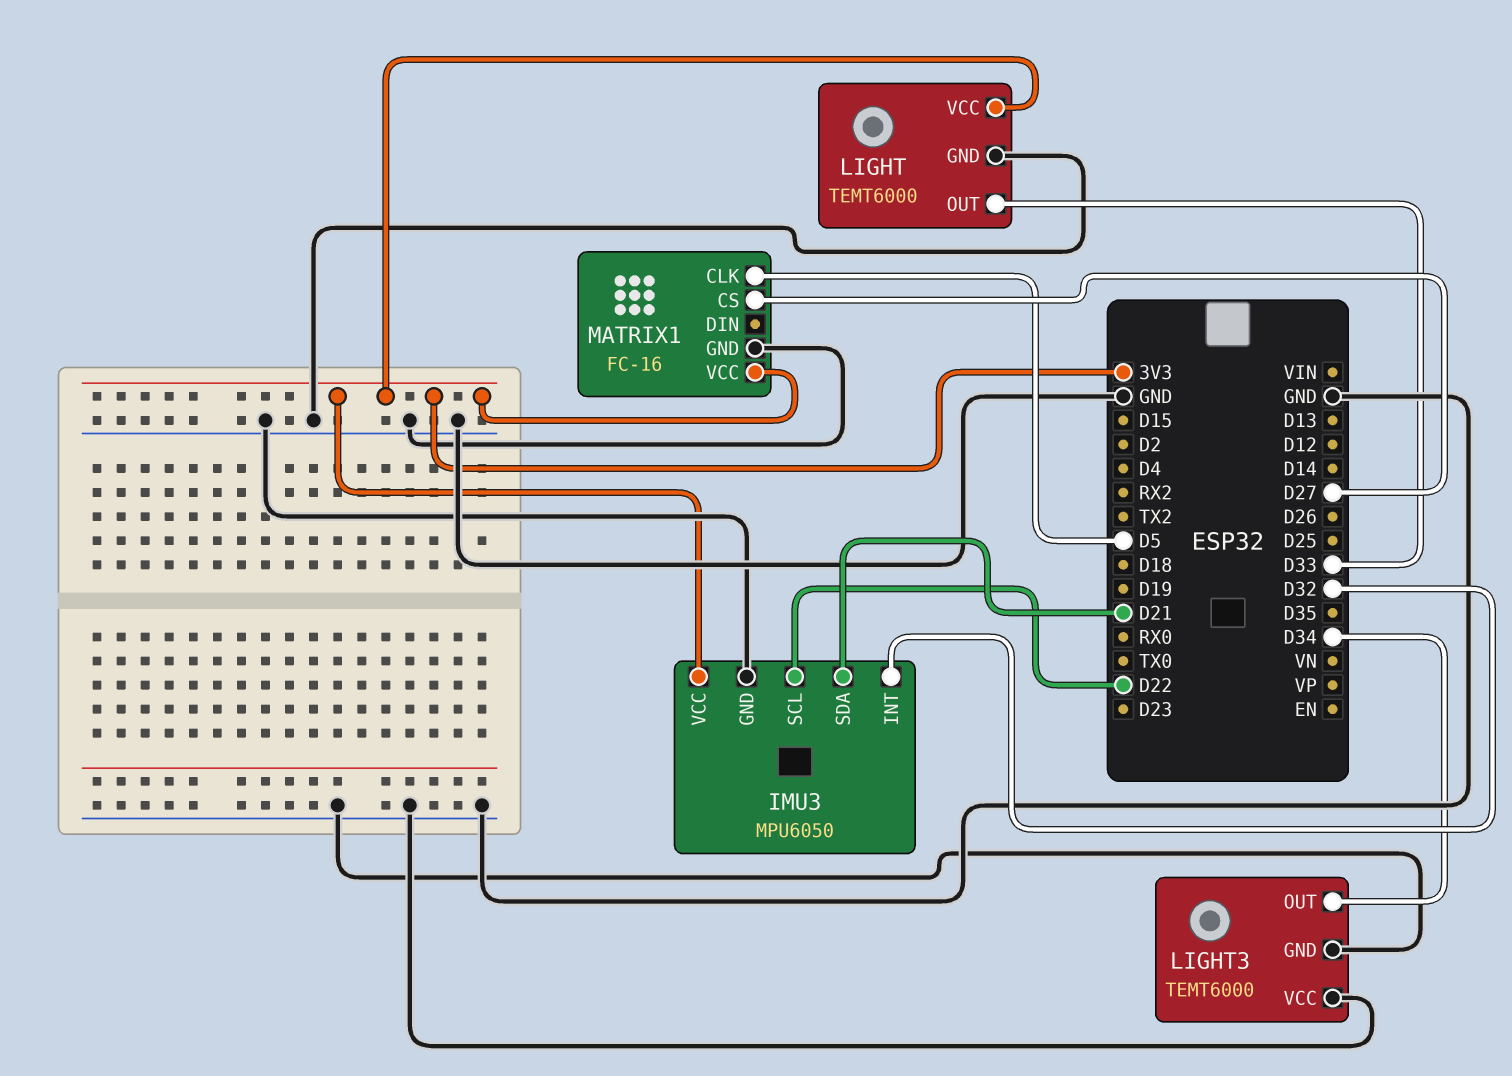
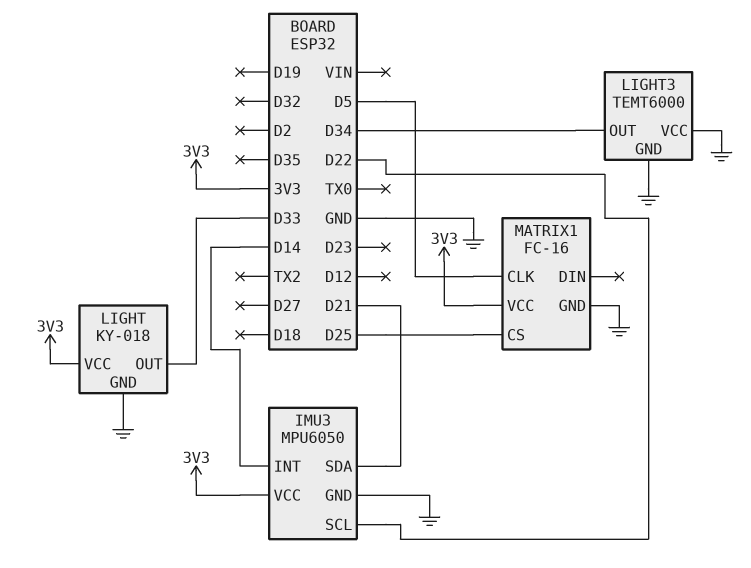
IMU3 pin INT: D32 -> D14
LIGHT: TEMT6000 -> KY-018
MATRIX1 pin CS: D27 -> D25

